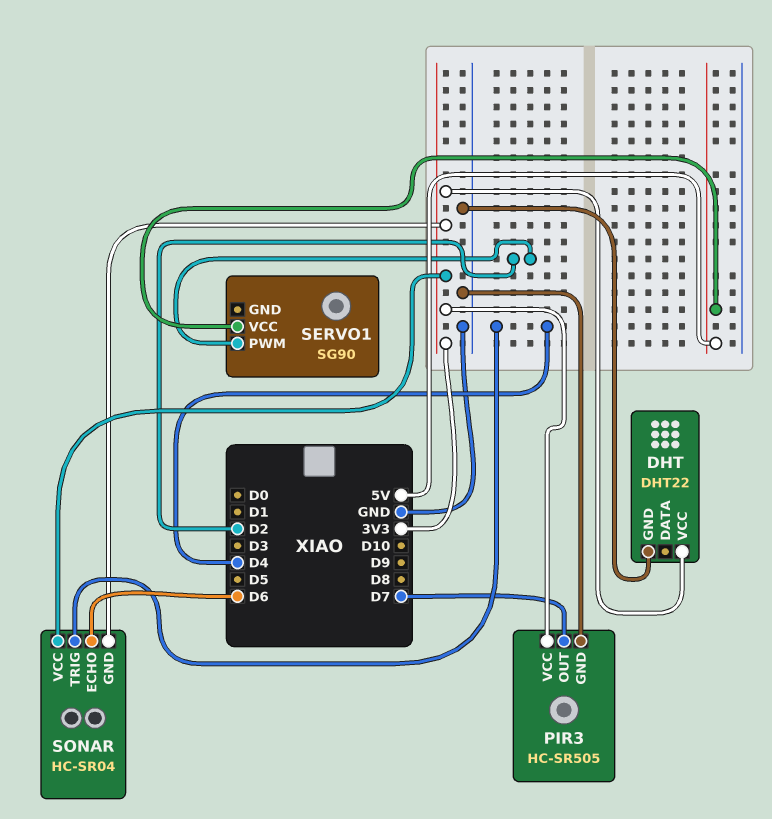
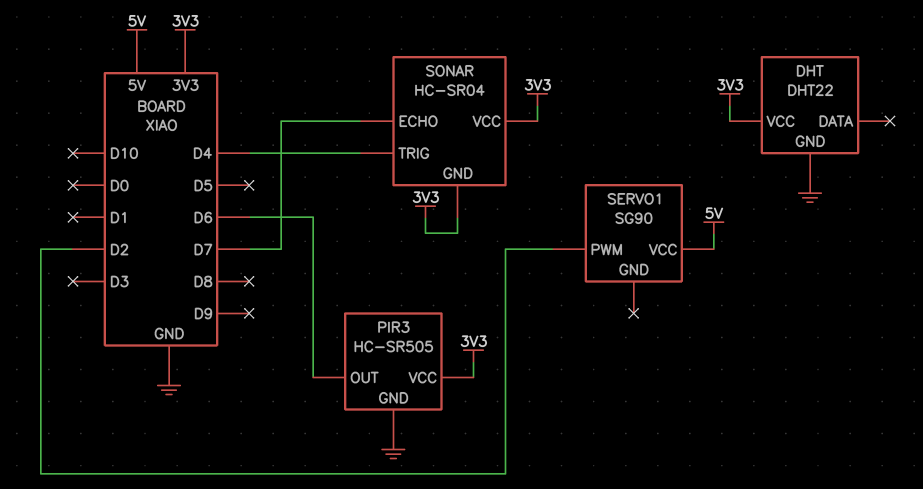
PIR3 pin OUT: D7 -> D6
SONAR pin ECHO: D6 -> D7

